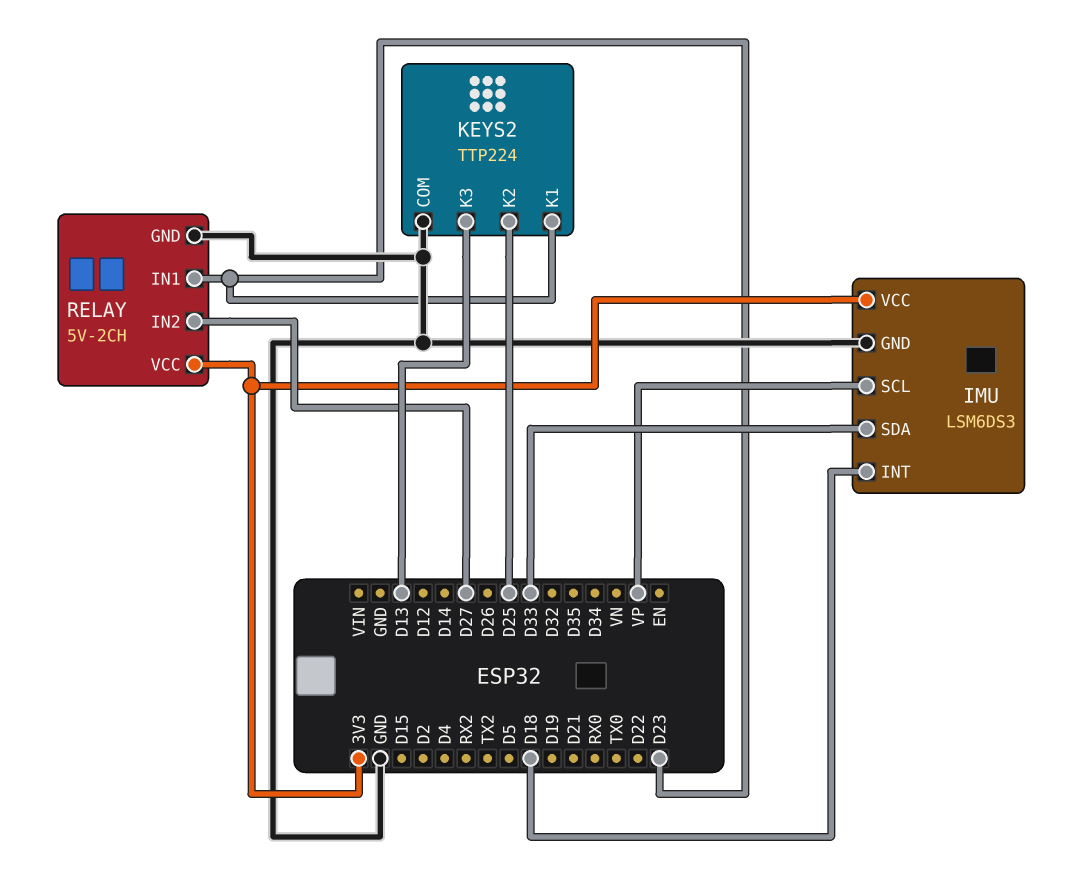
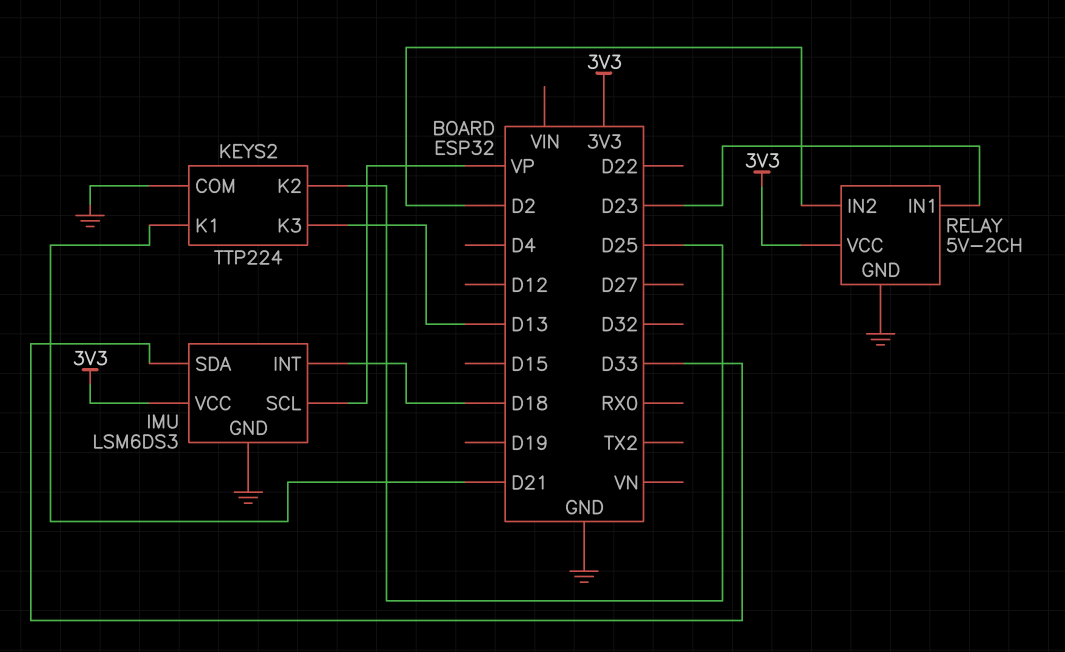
KEYS2 pin K1: D23 -> D21
RELAY pin IN2: D27 -> D2

